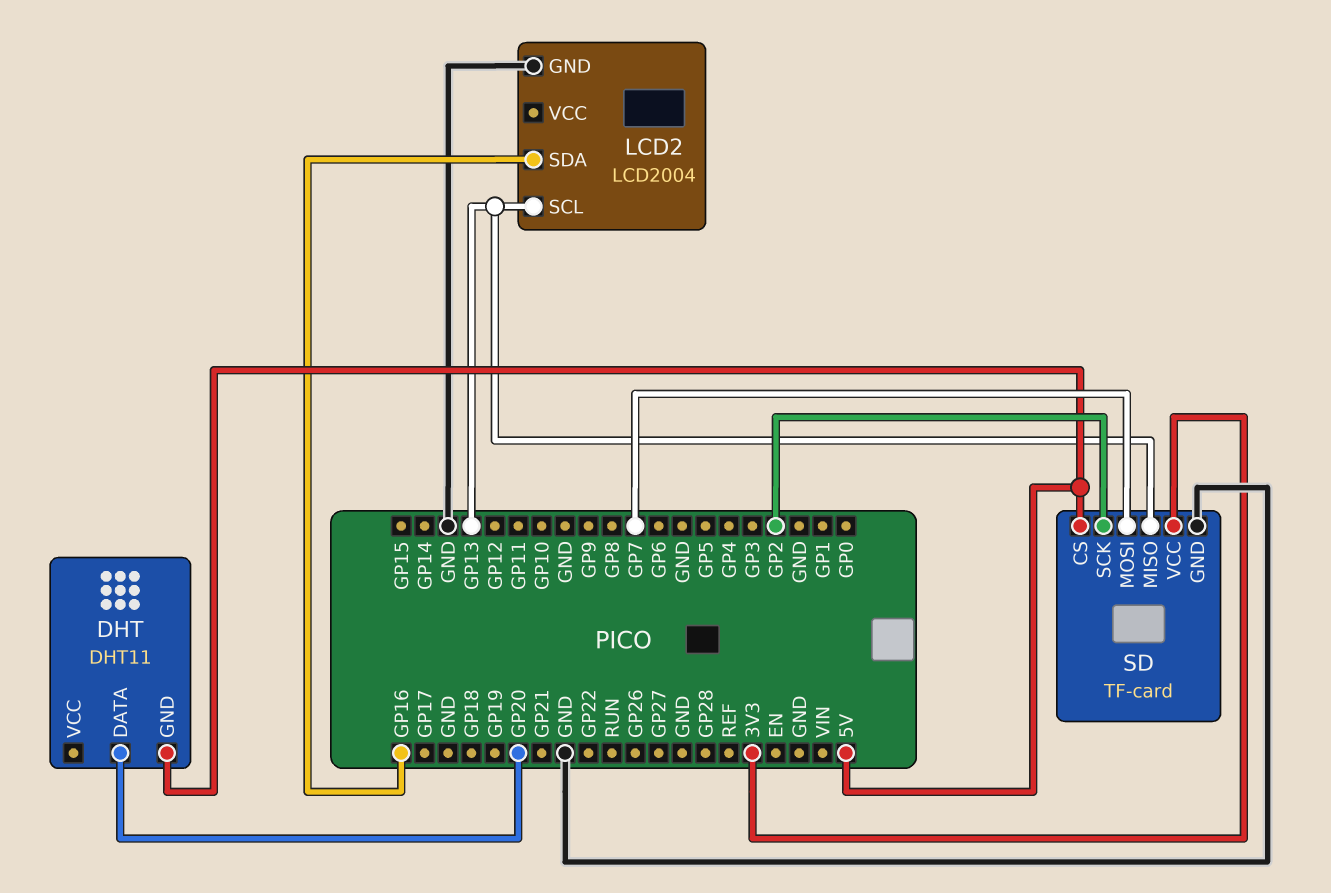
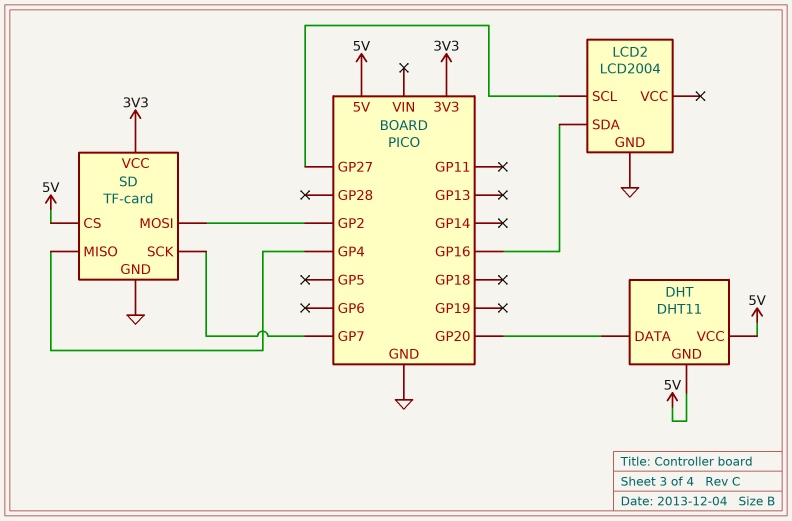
DHT pin VCC: none -> 5V
LCD2 pin SCL: GP13 -> GP27
SD pin MISO: GP13 -> GP4
SD pin MOSI: GP7 -> GP2
SD pin SCK: GP2 -> GP7

